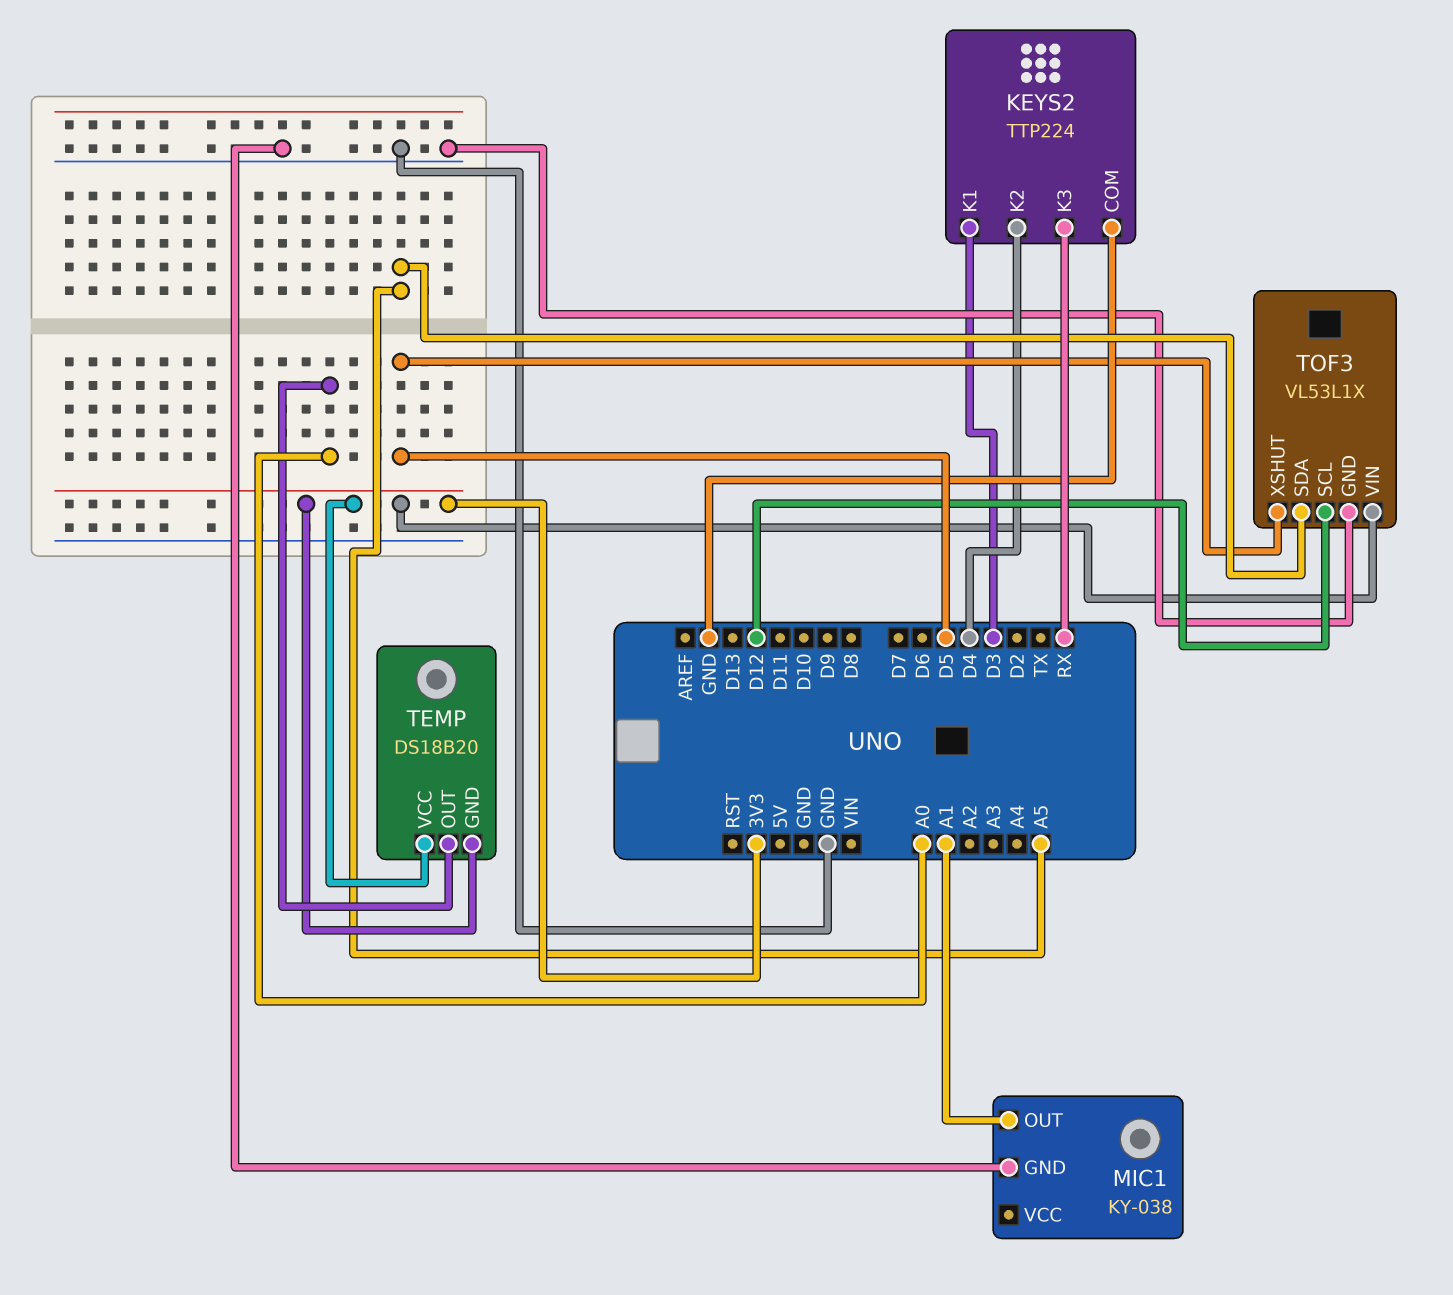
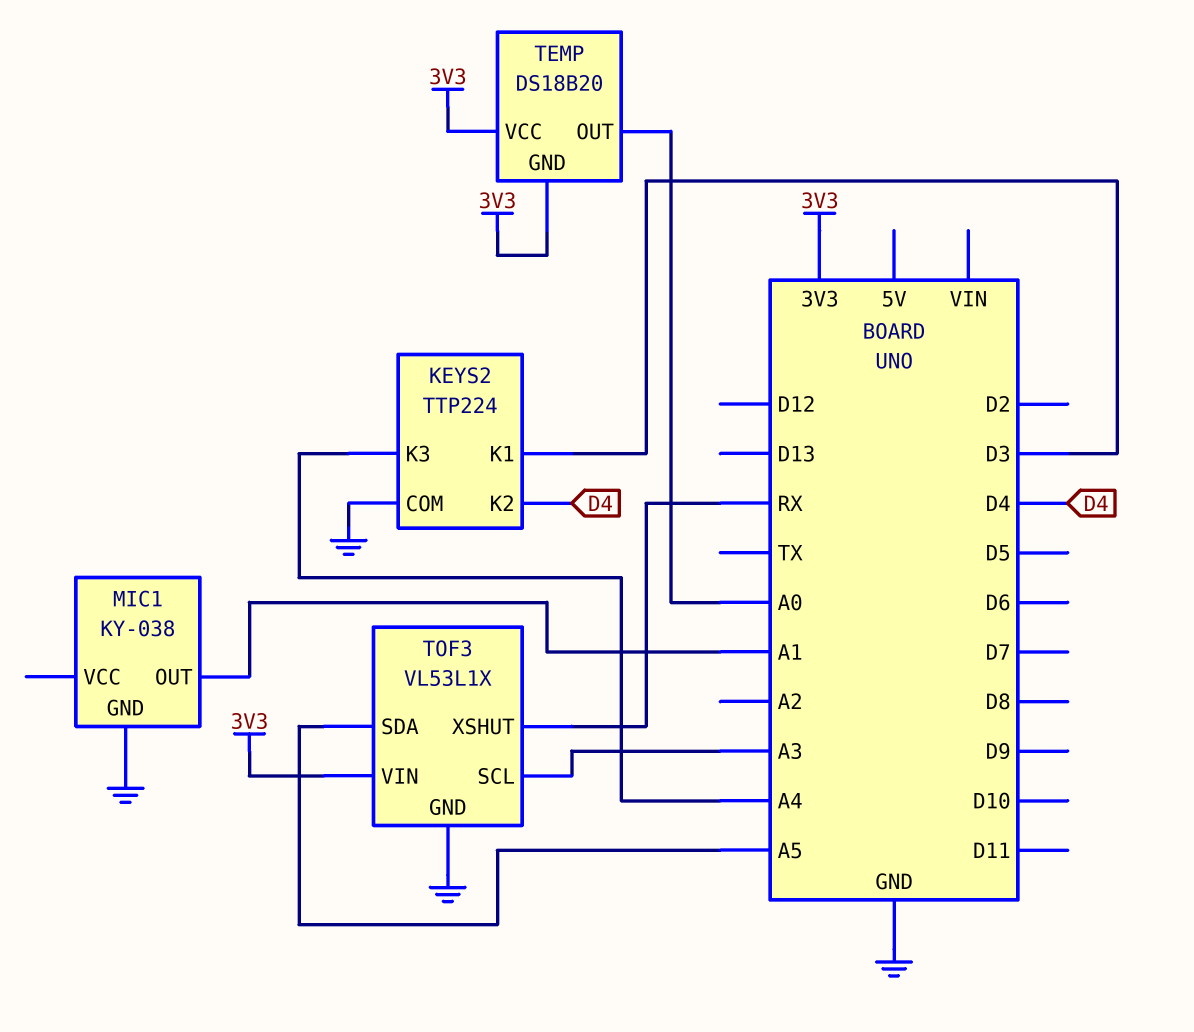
KEYS2 pin K3: RX -> A4
TOF3 pin SCL: D12 -> A3
TOF3 pin XSHUT: D5 -> RX

